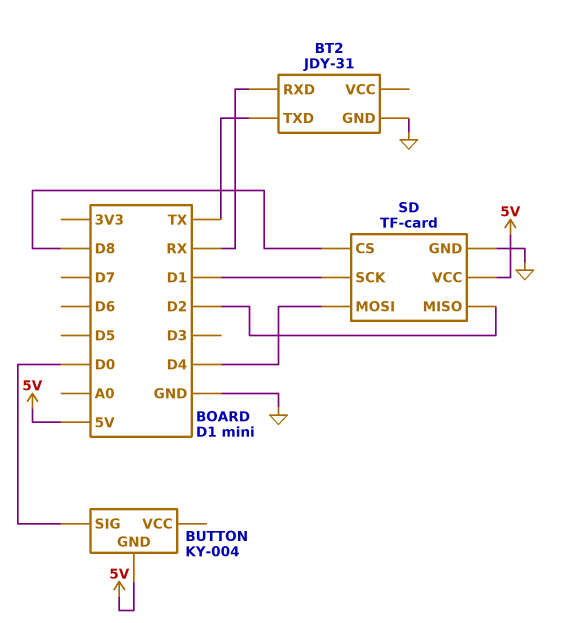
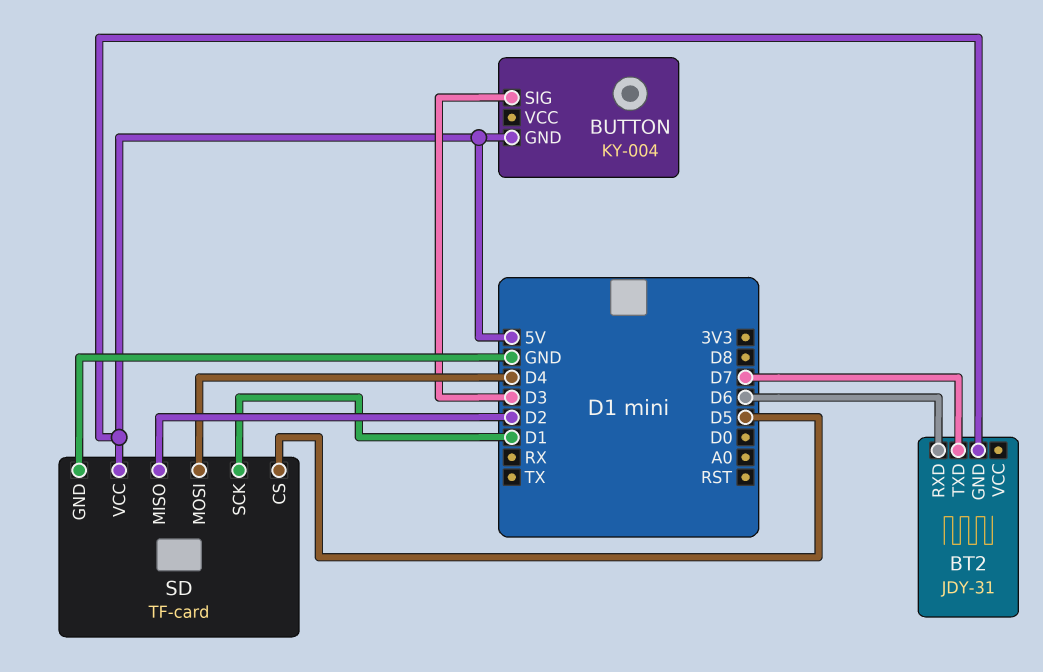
BT2 pin GND: GND -> 5V
BT2 pin RXD: RX -> D6
BT2 pin TXD: TX -> D7
BUTTON pin SIG: D0 -> D3
SD pin CS: D8 -> D5

